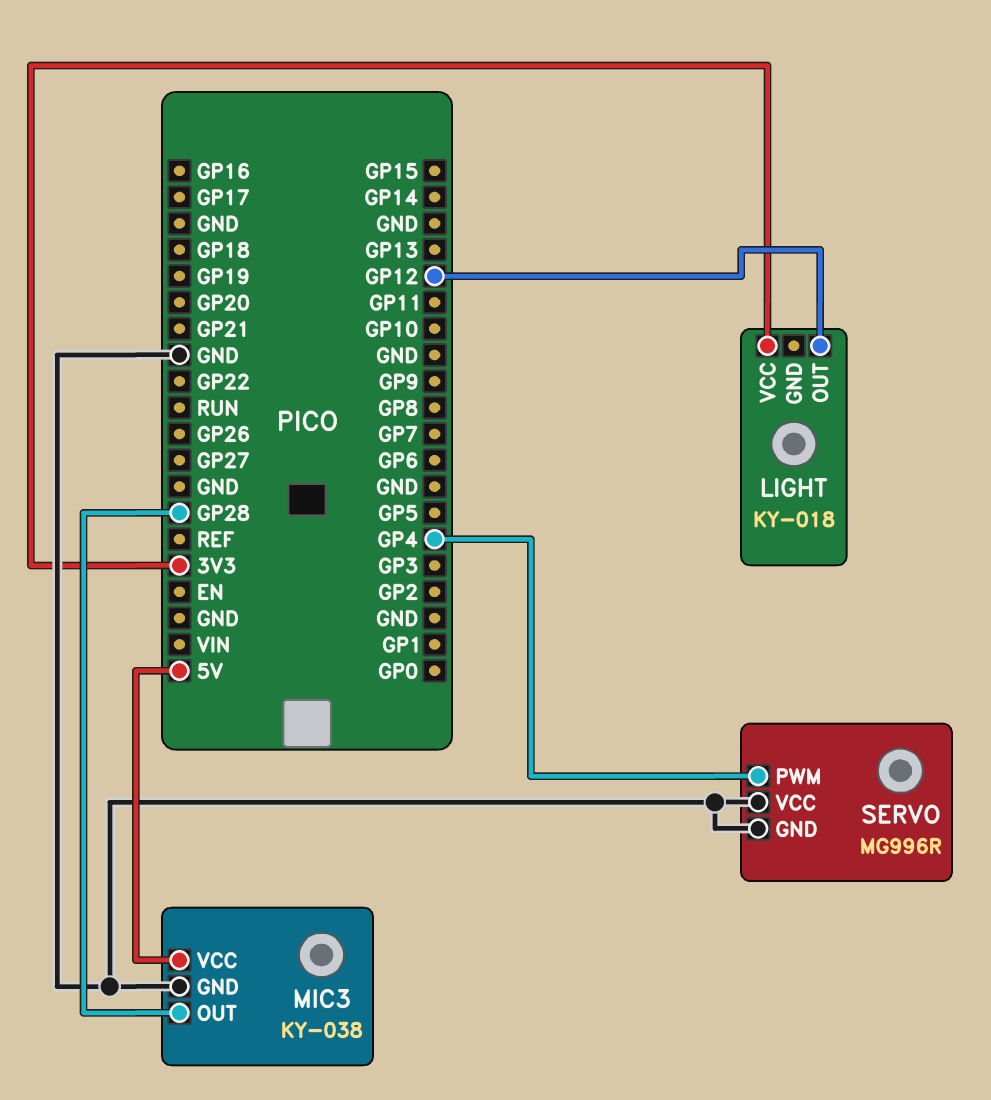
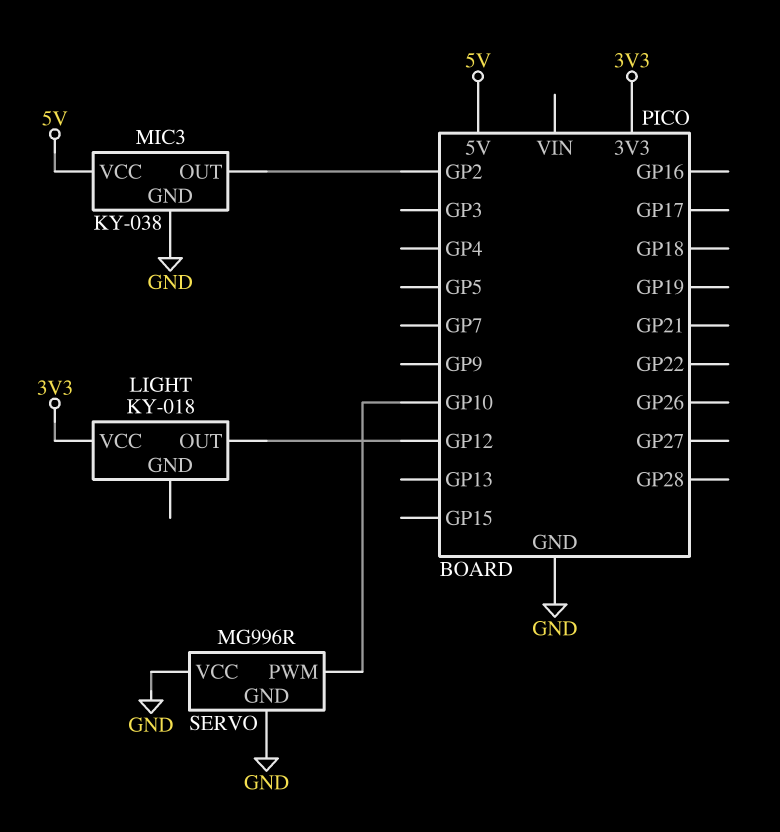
MIC3 pin OUT: GP28 -> GP2
SERVO pin PWM: GP4 -> GP10

